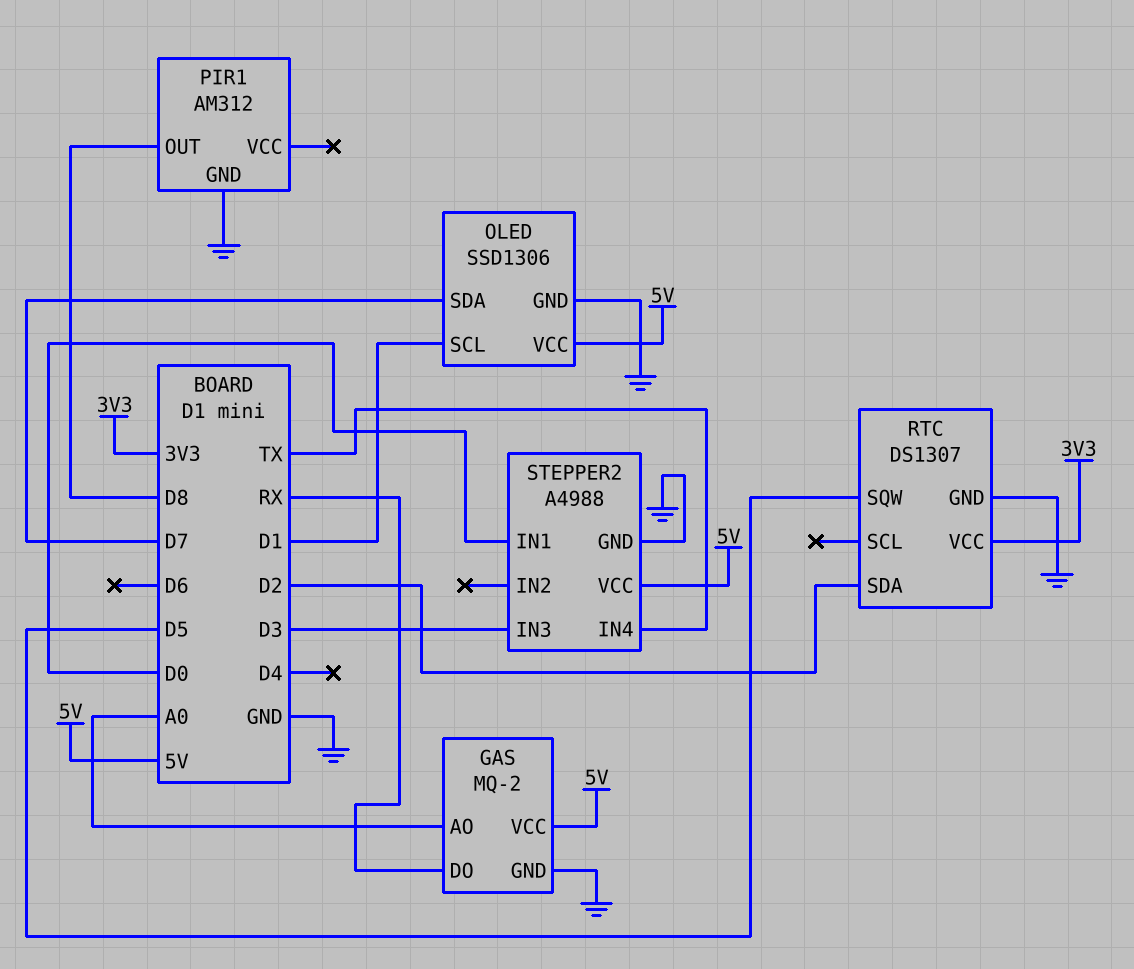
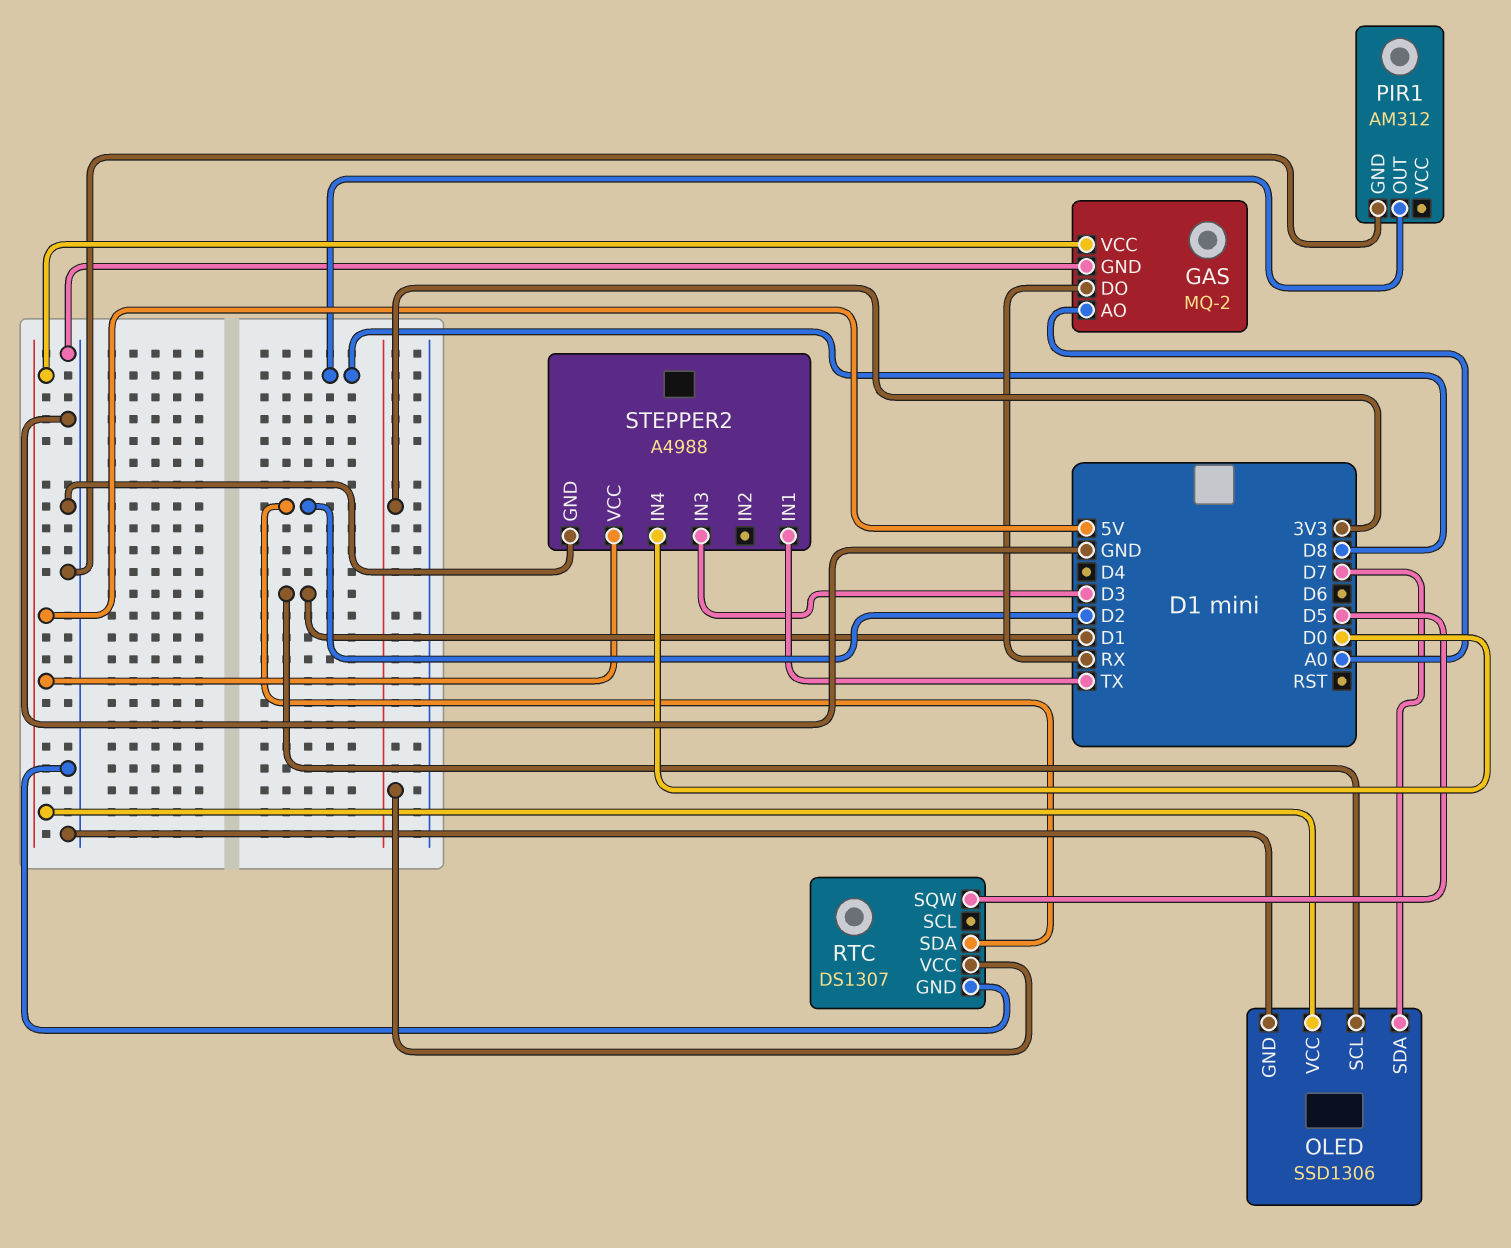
STEPPER2 pin IN1: D0 -> TX
STEPPER2 pin IN4: TX -> D0

